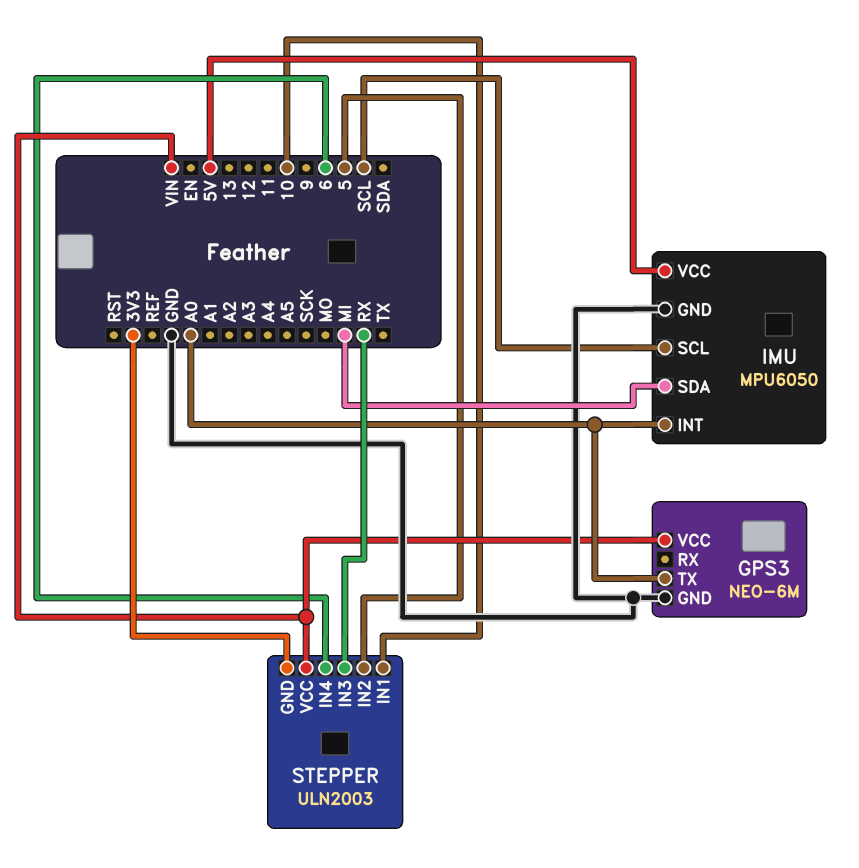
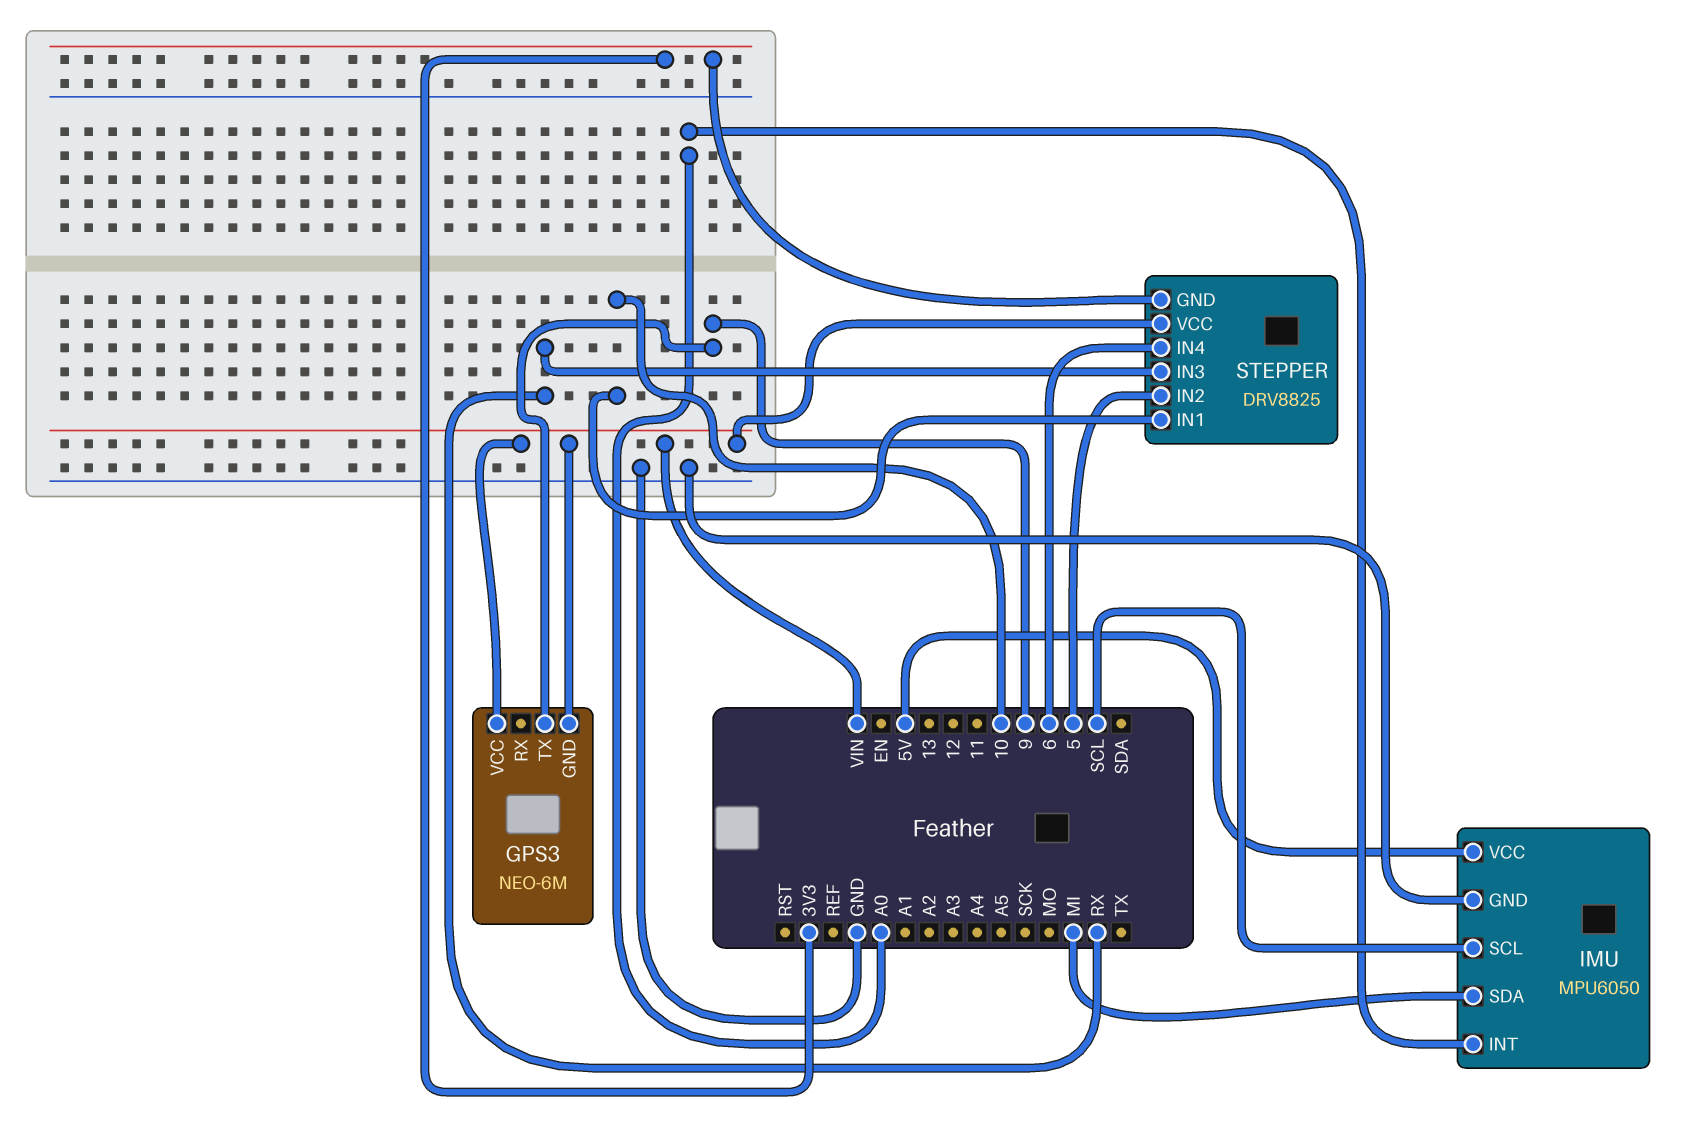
GPS3 pin GND: GND -> VIN
GPS3 pin TX: A0 -> 9
STEPPER: ULN2003 -> DRV8825

